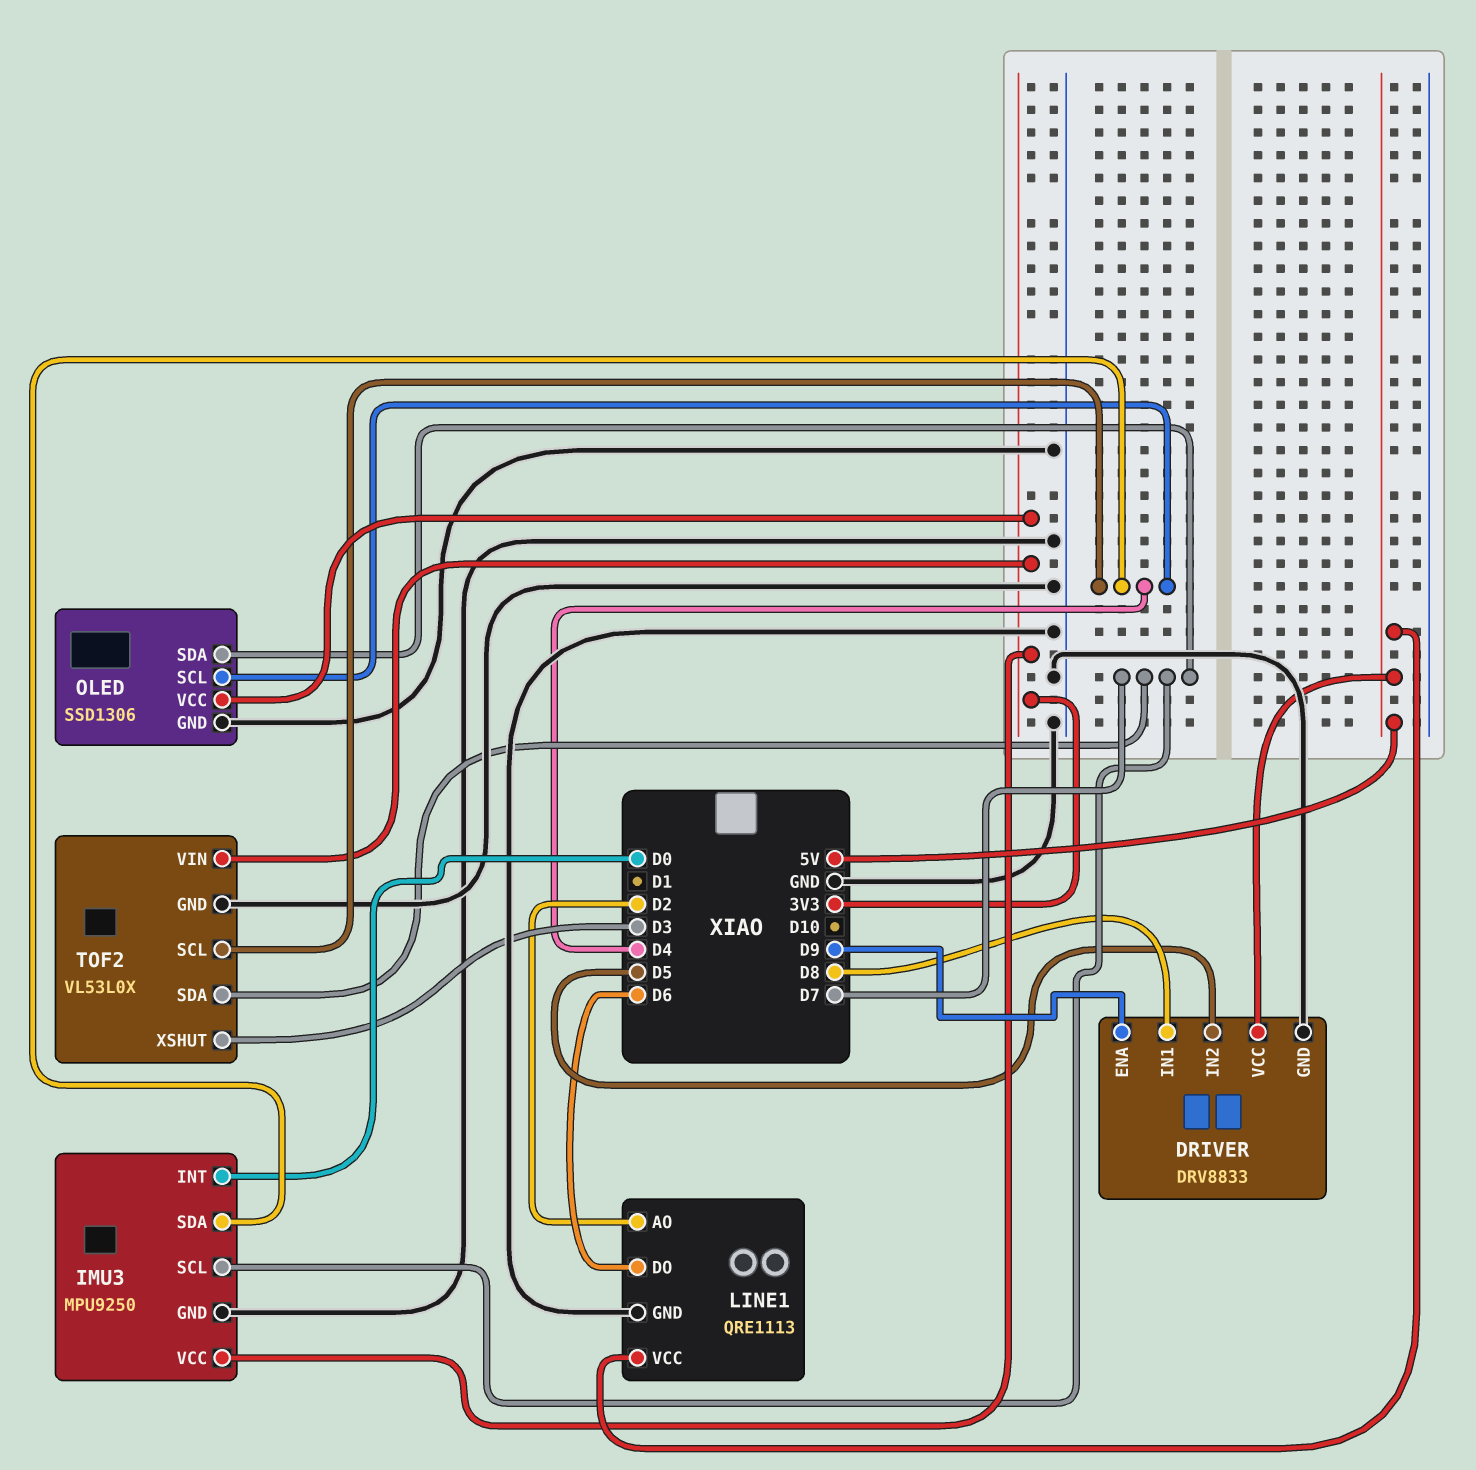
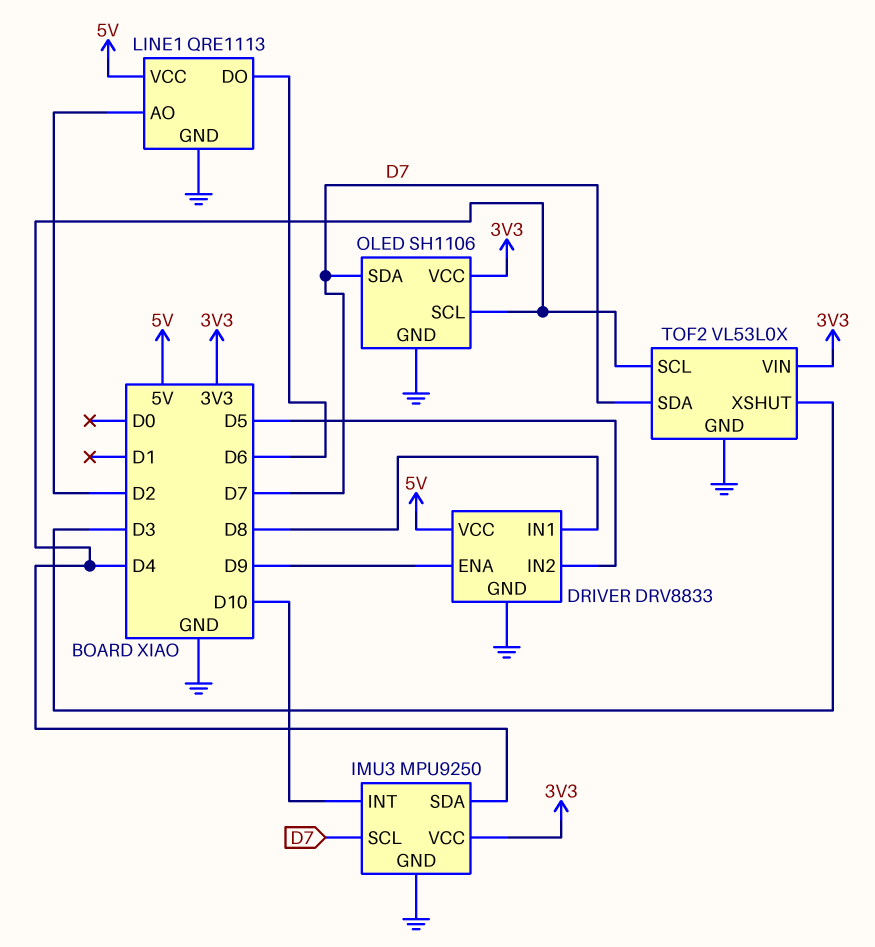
IMU3 pin INT: D0 -> D10
OLED: SSD1306 -> SH1106

